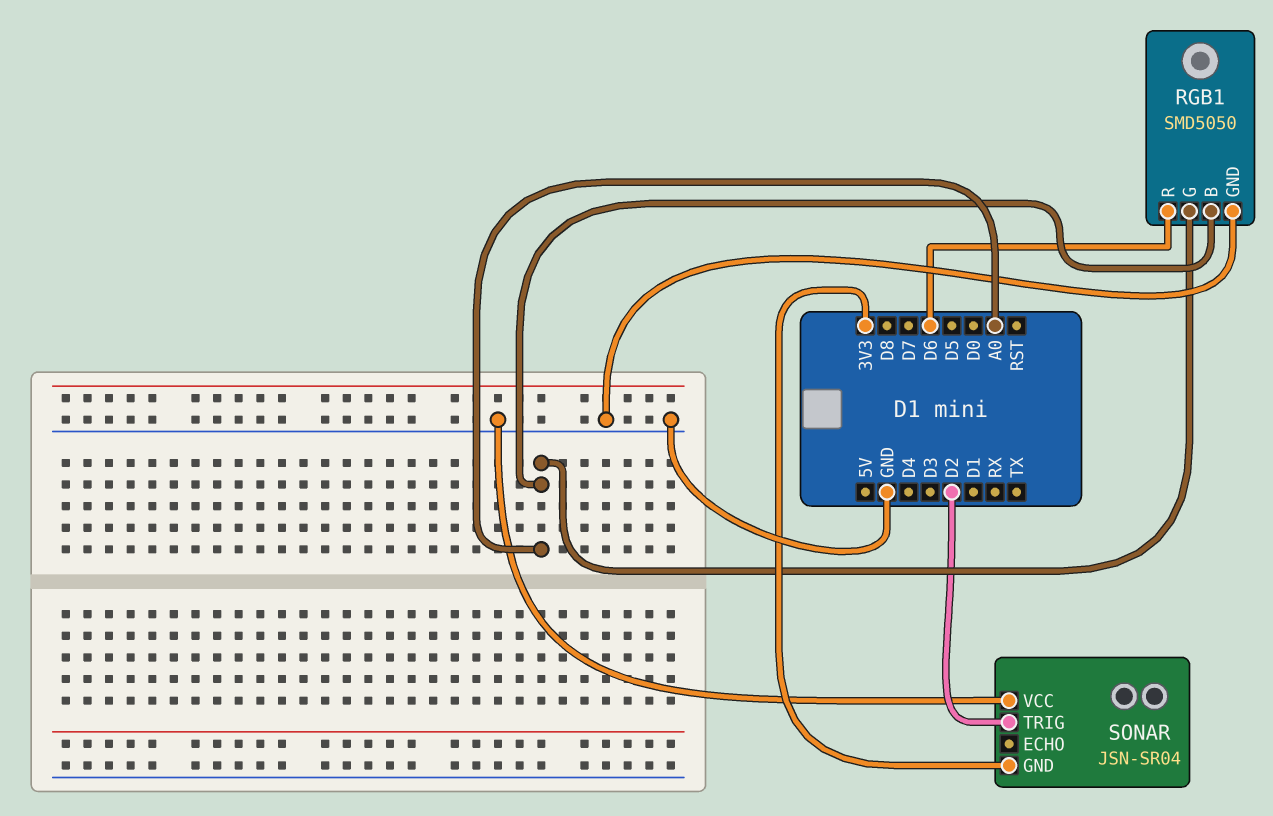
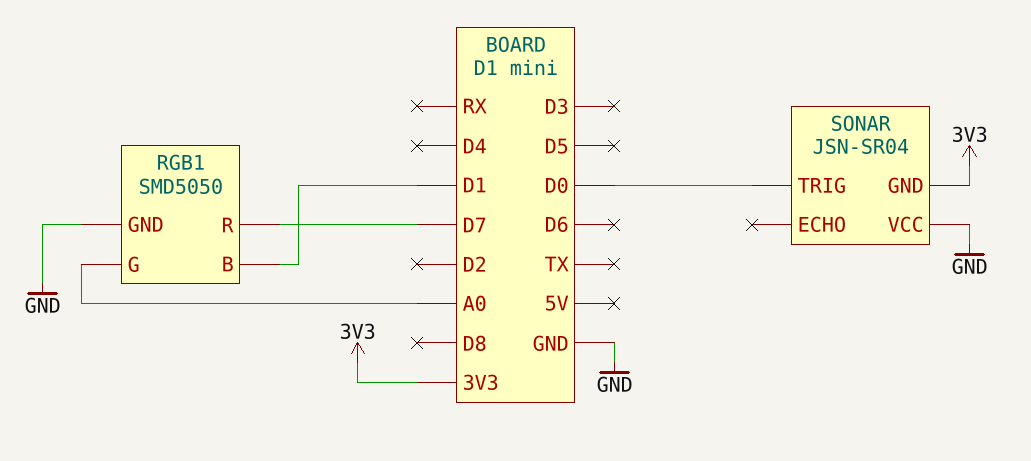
RGB1 pin B: A0 -> D1
RGB1 pin R: D6 -> D7
SONAR pin TRIG: D2 -> D0

